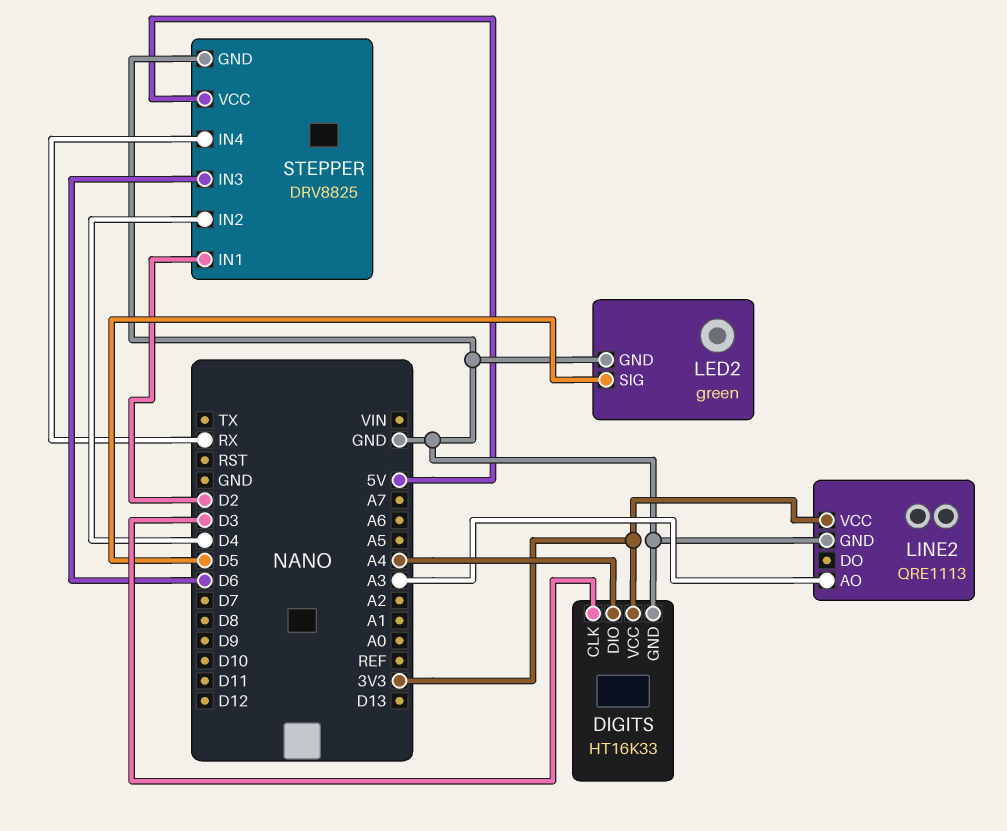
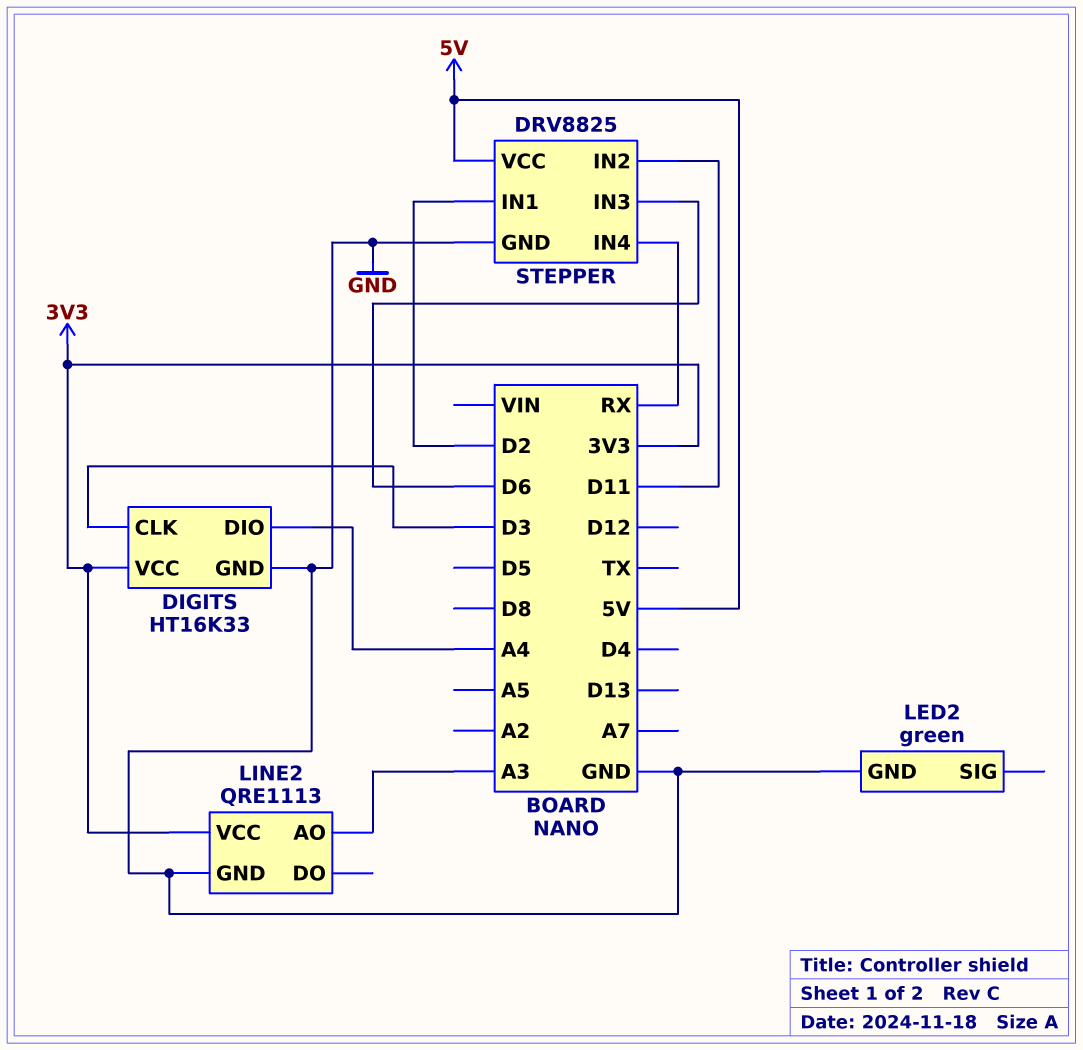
LED2 pin SIG: D5 -> none
STEPPER pin IN2: D4 -> D11

